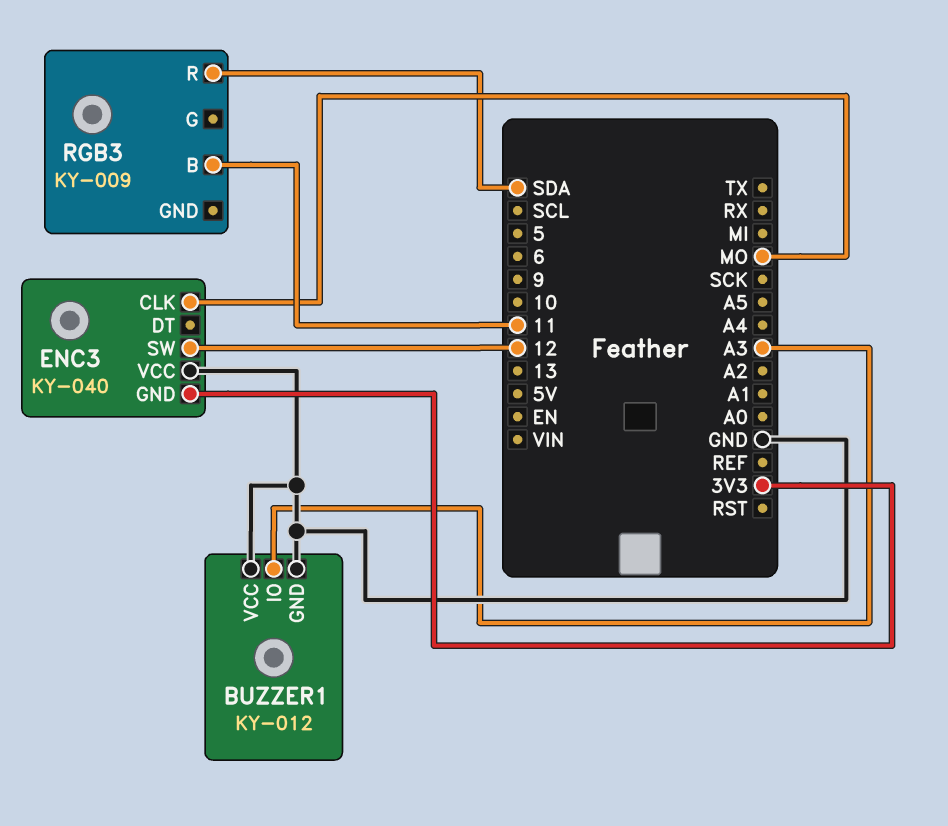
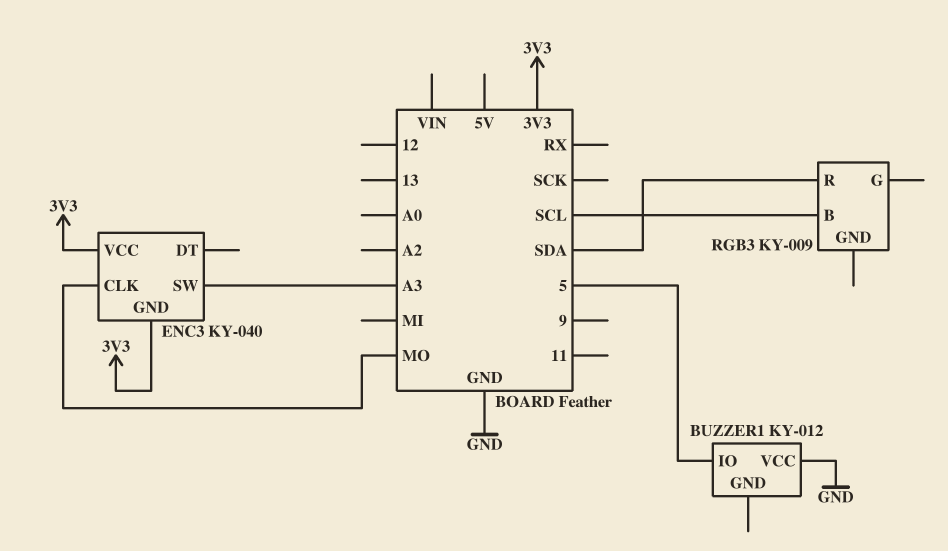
BUZZER1 pin GND: GND -> none
BUZZER1 pin IO: A3 -> 5
ENC3 pin SW: 12 -> A3
ENC3 pin VCC: GND -> 3V3
RGB3 pin B: 11 -> SCL

